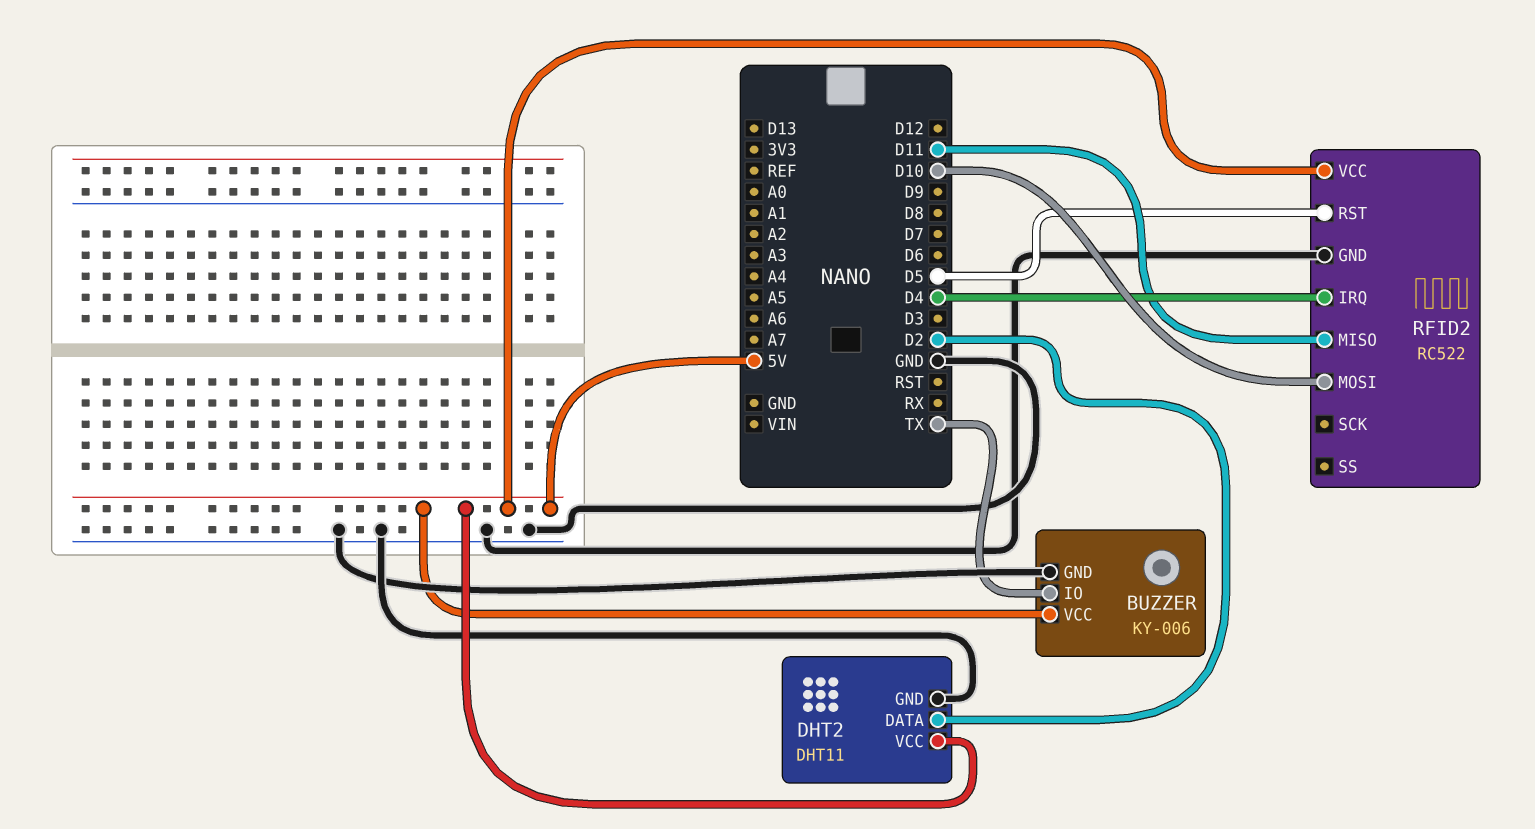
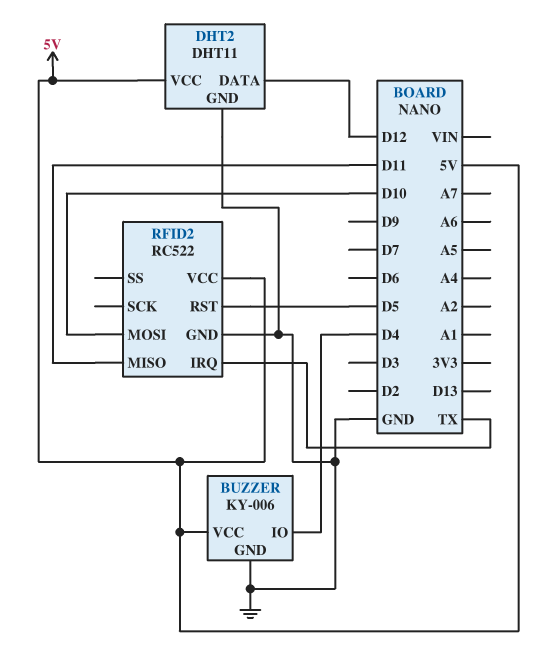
BUZZER pin IO: TX -> D4
DHT2 pin DATA: D2 -> D12
RFID2 pin IRQ: D4 -> TX

